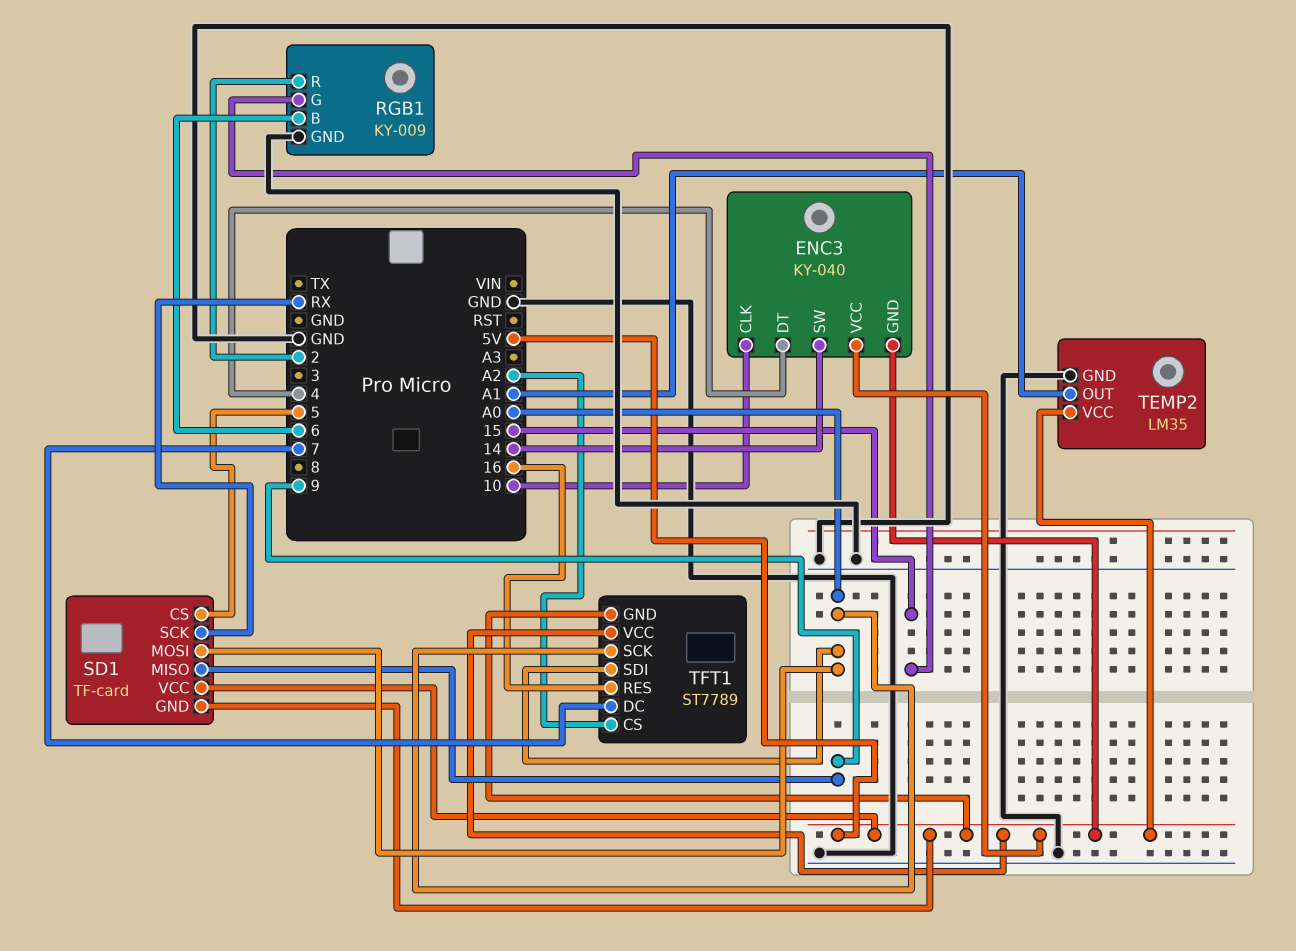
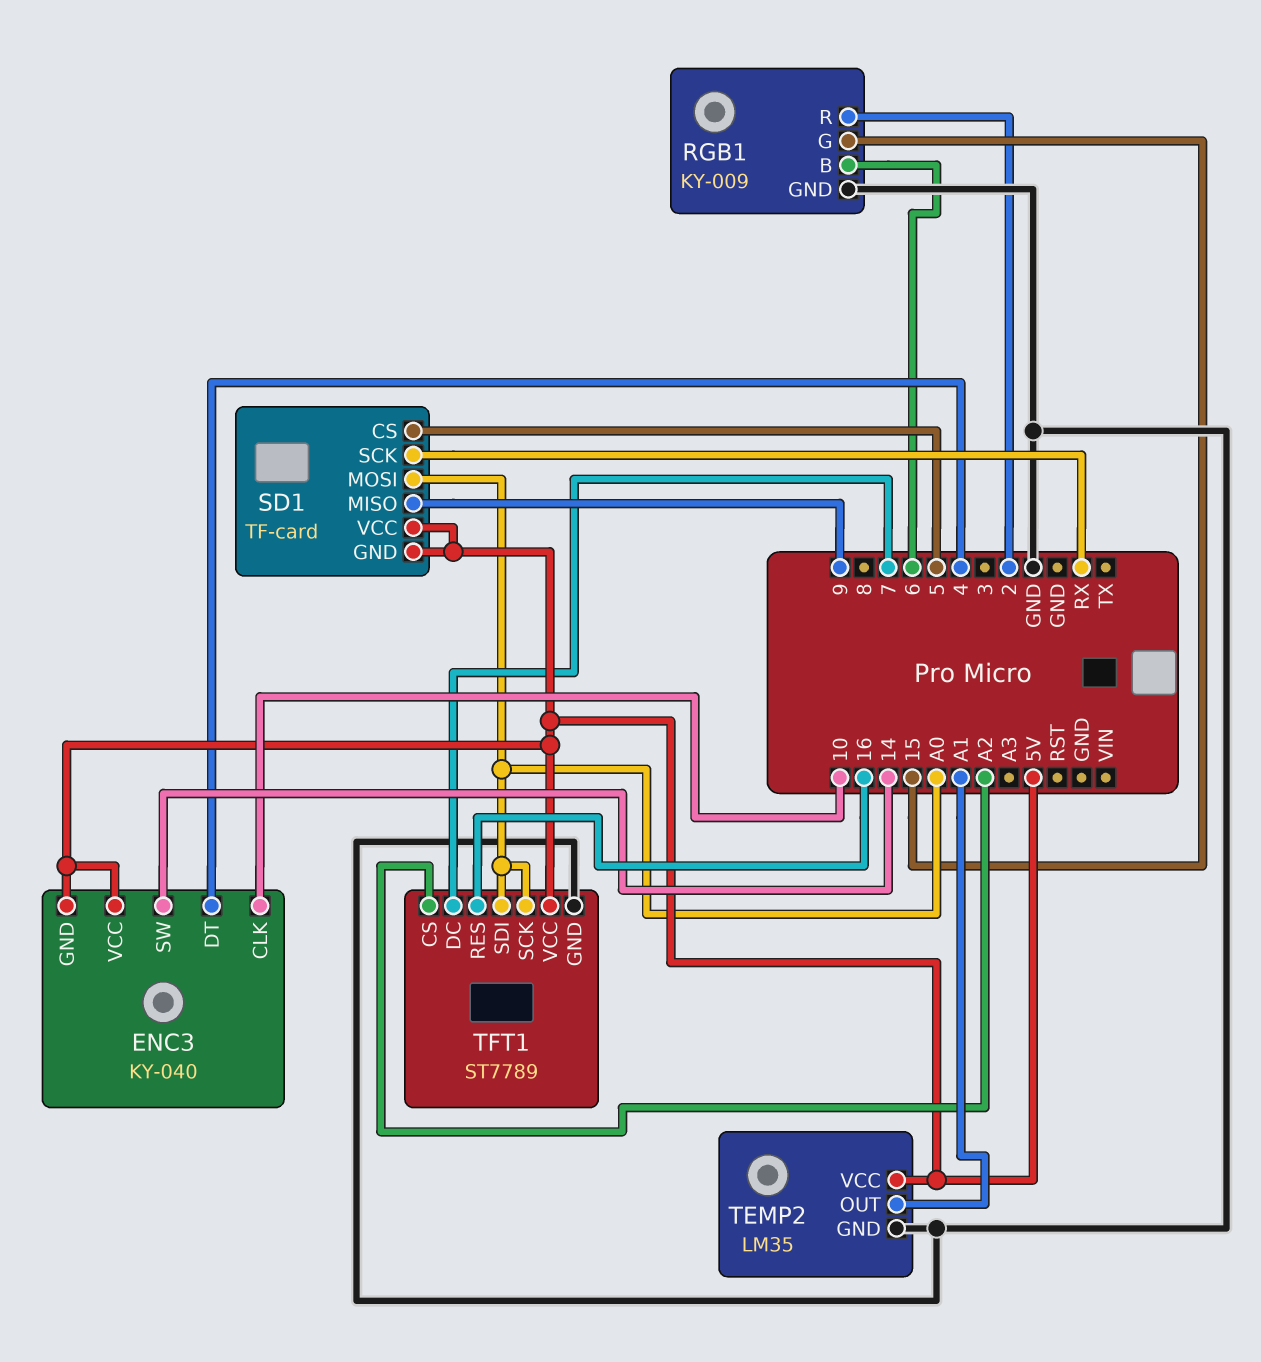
TFT1 pin GND: 5V -> GND

